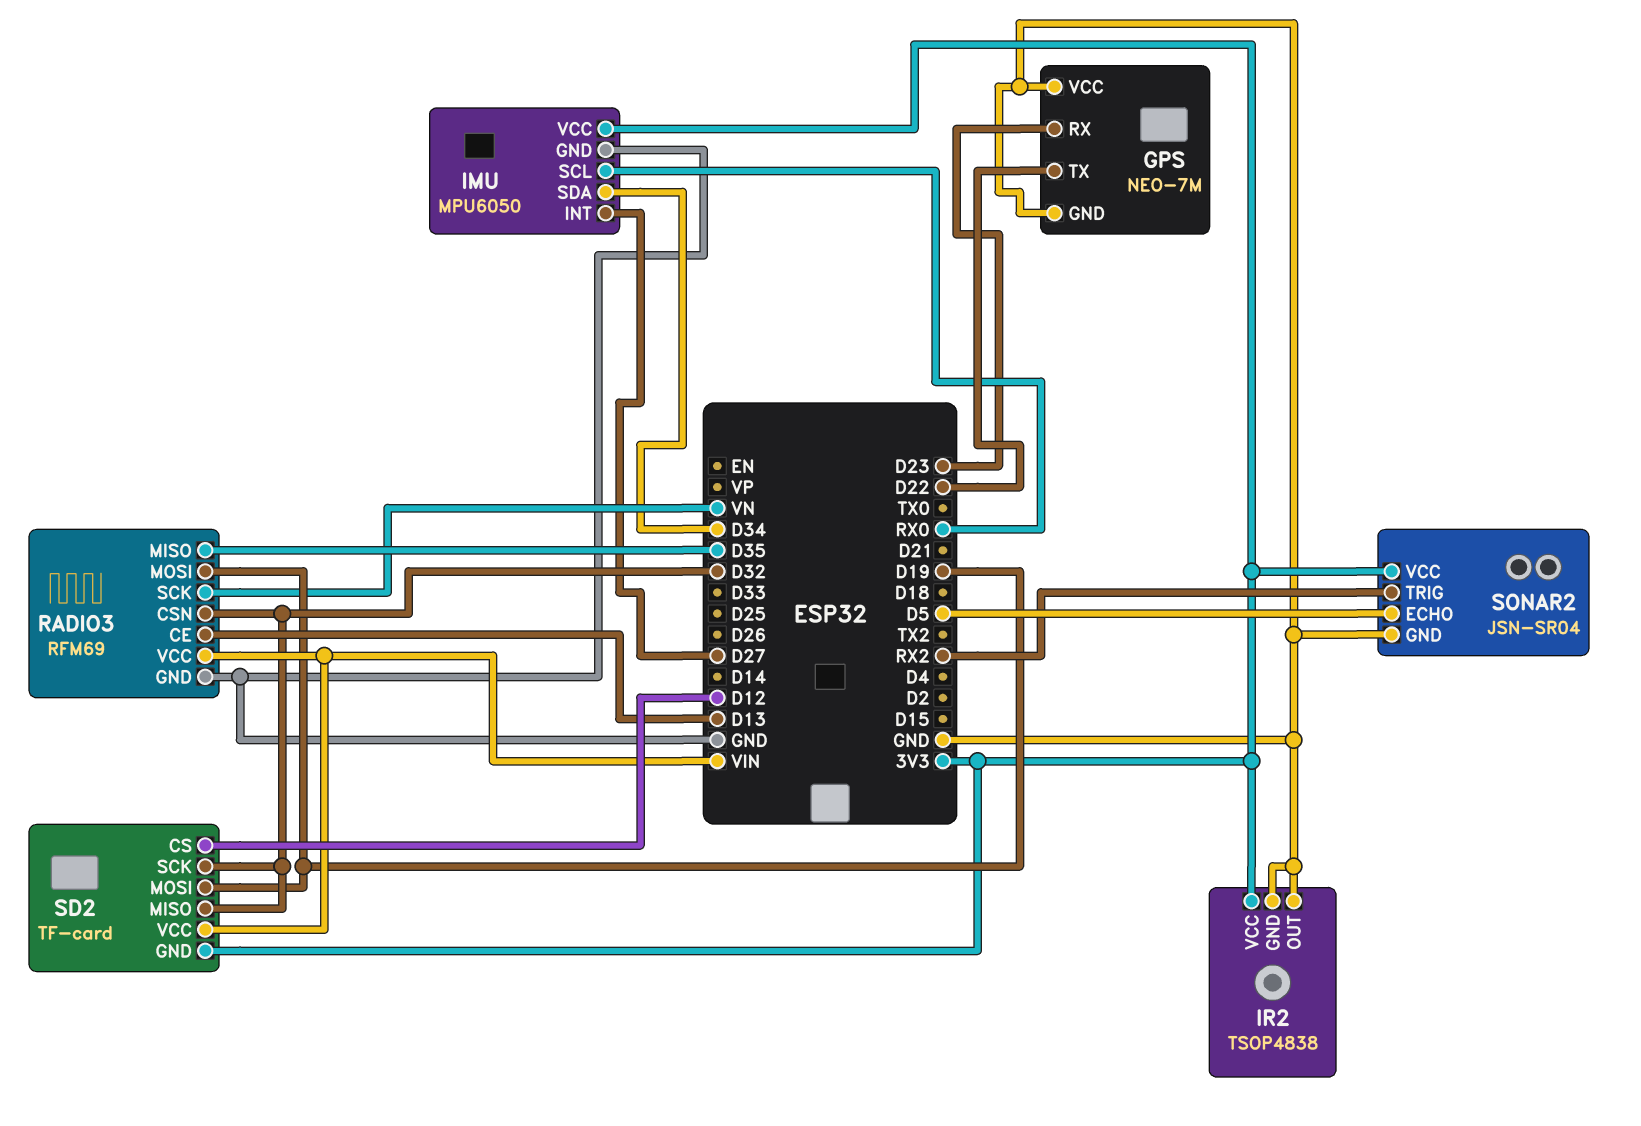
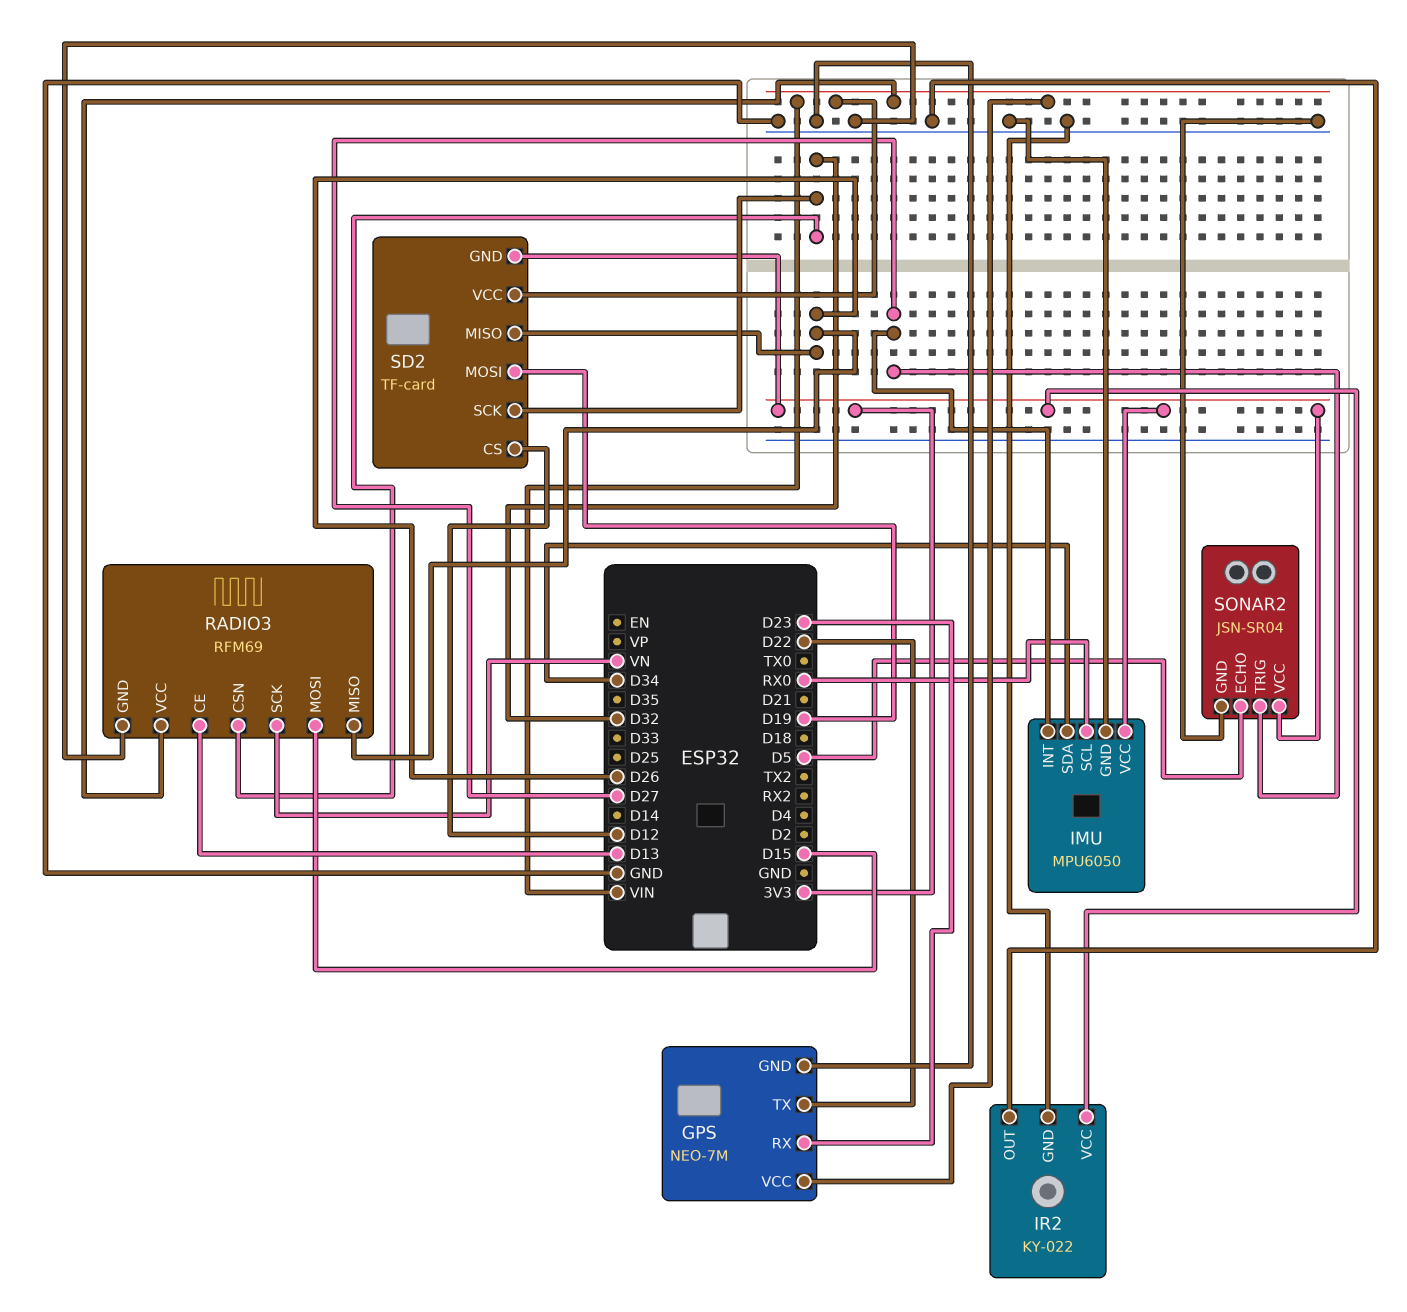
GPS pin VCC: GND -> VIN
IR2: TSOP4838 -> KY-022
RADIO3 pin MISO: D35 -> D26
RADIO3 pin MOSI: D19 -> D15
SD2 pin MISO: D32 -> D26
SONAR2 pin TRIG: RX2 -> D27

